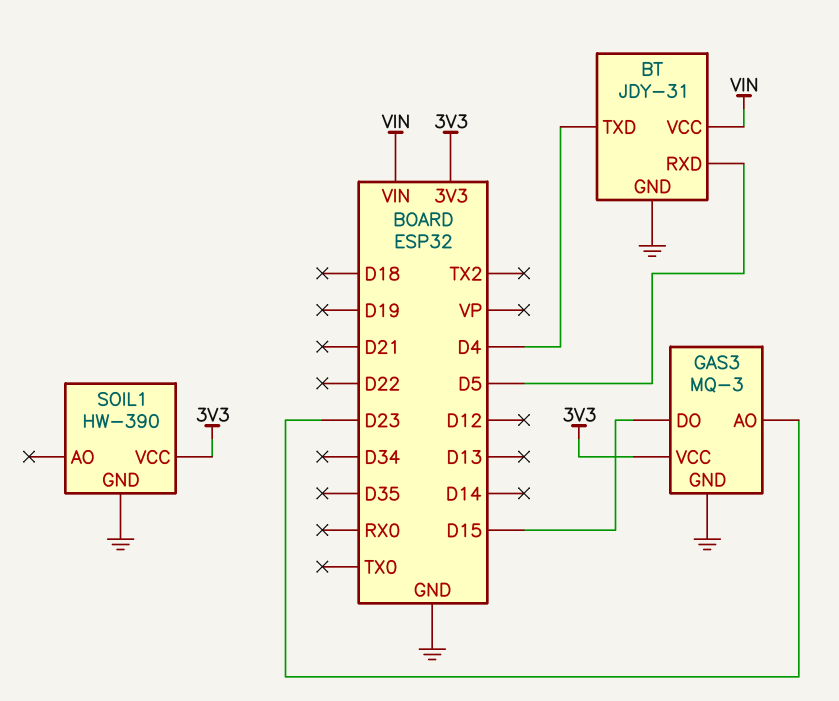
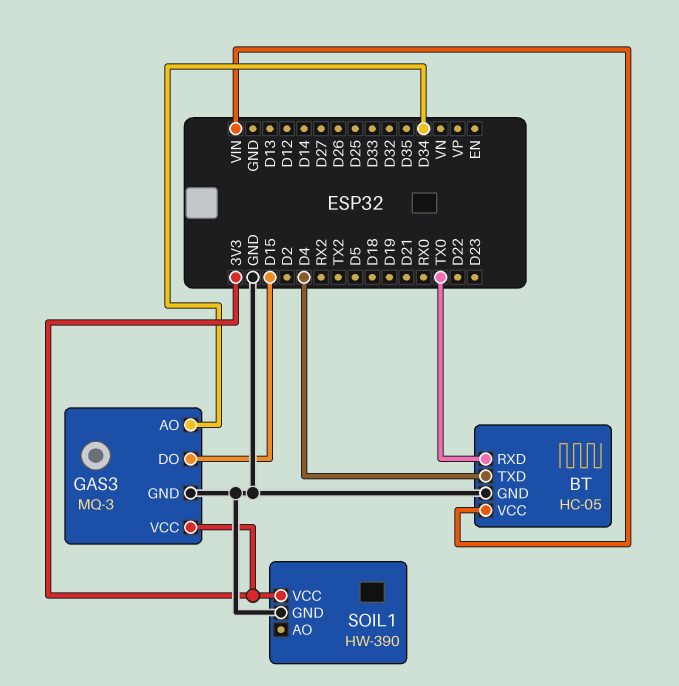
BT: JDY-31 -> HC-05
BT pin RXD: D5 -> TX0
GAS3 pin AO: D23 -> D34

